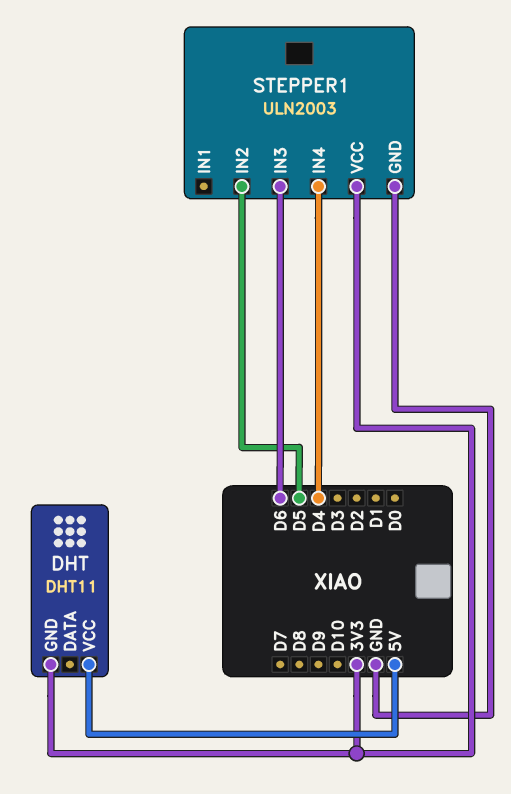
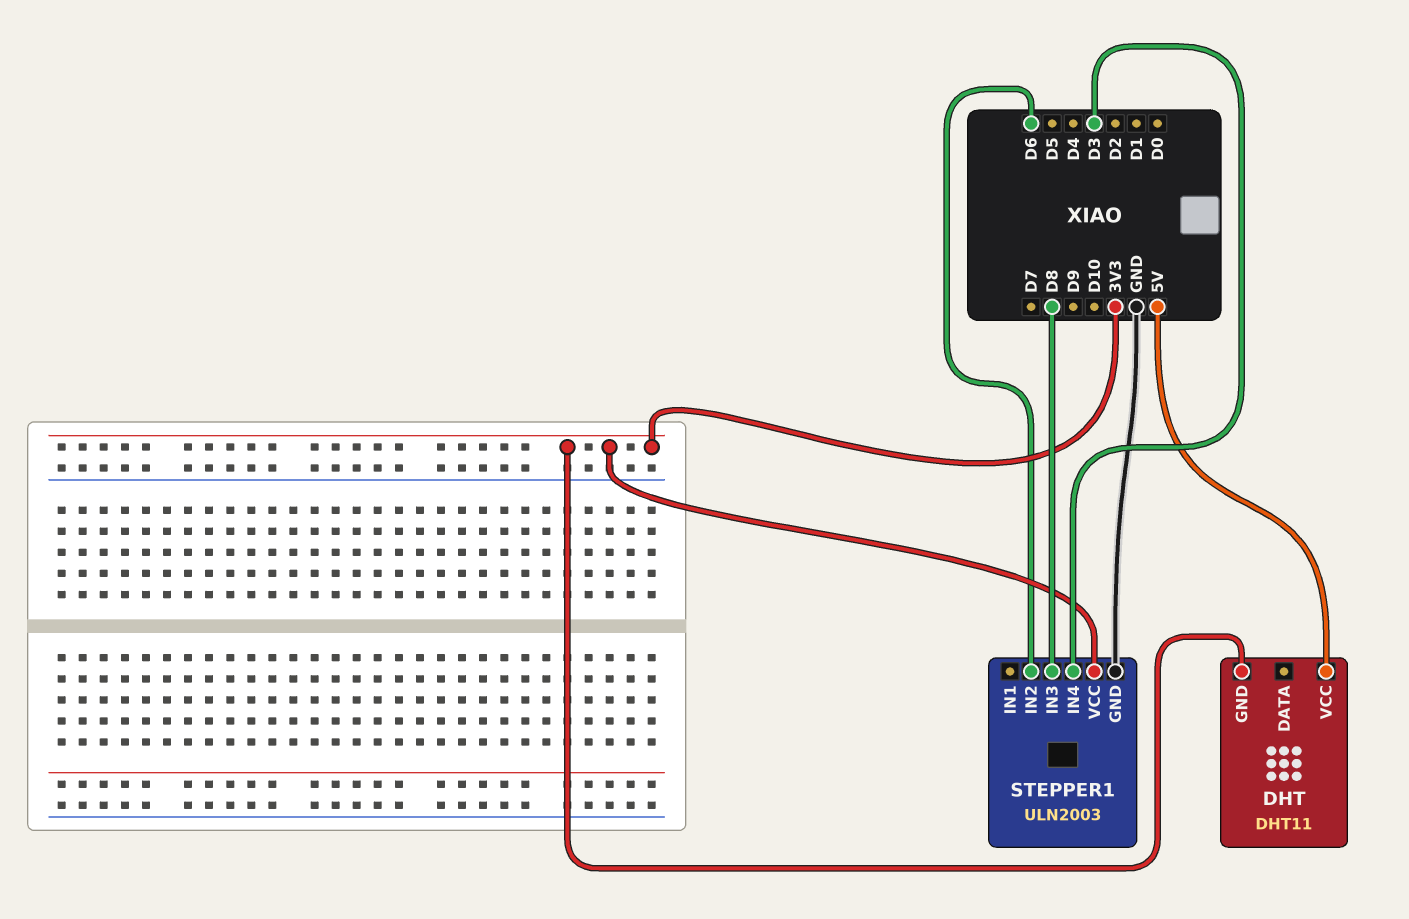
STEPPER1 pin IN2: D5 -> D6
STEPPER1 pin IN3: D6 -> D8
STEPPER1 pin IN4: D4 -> D3

